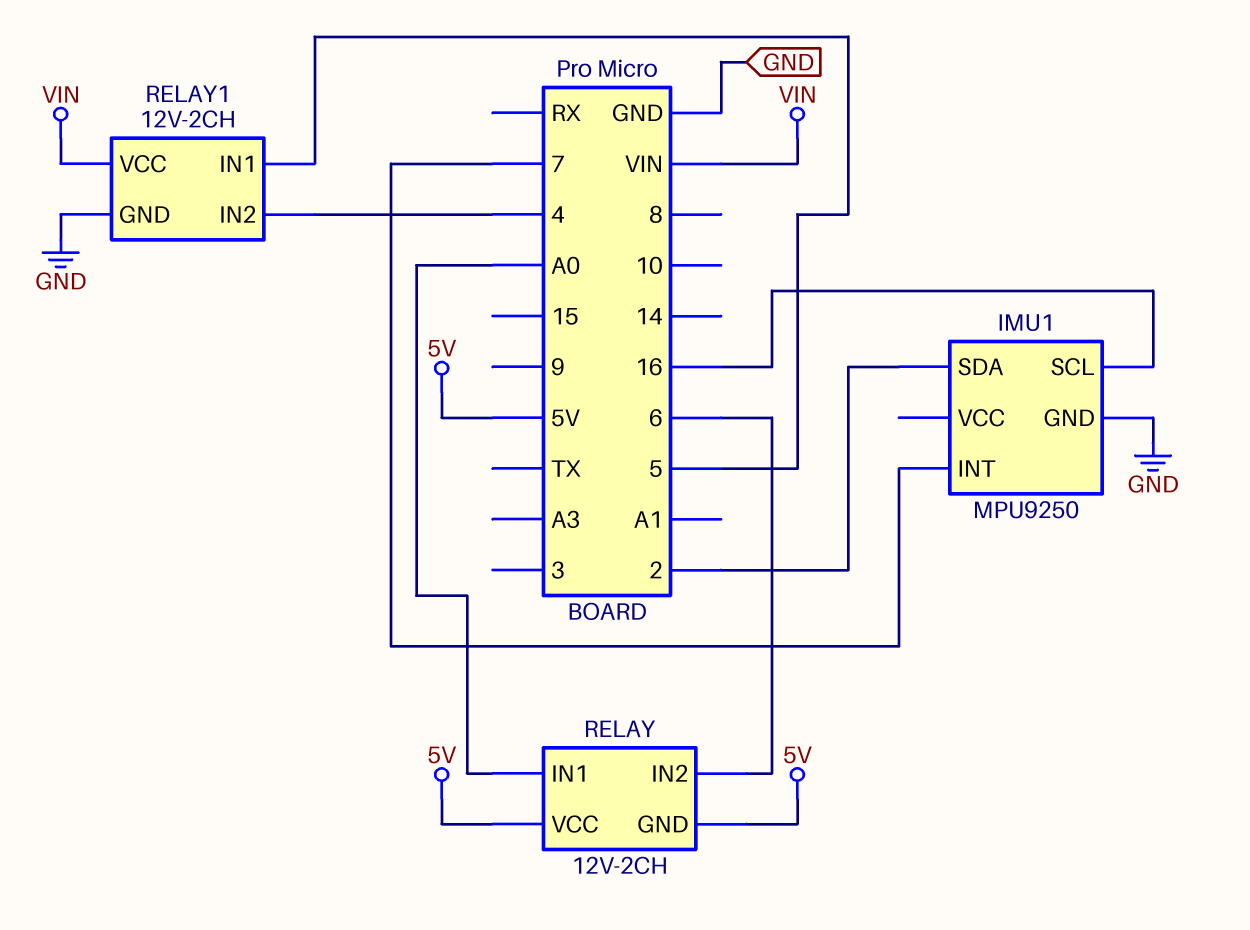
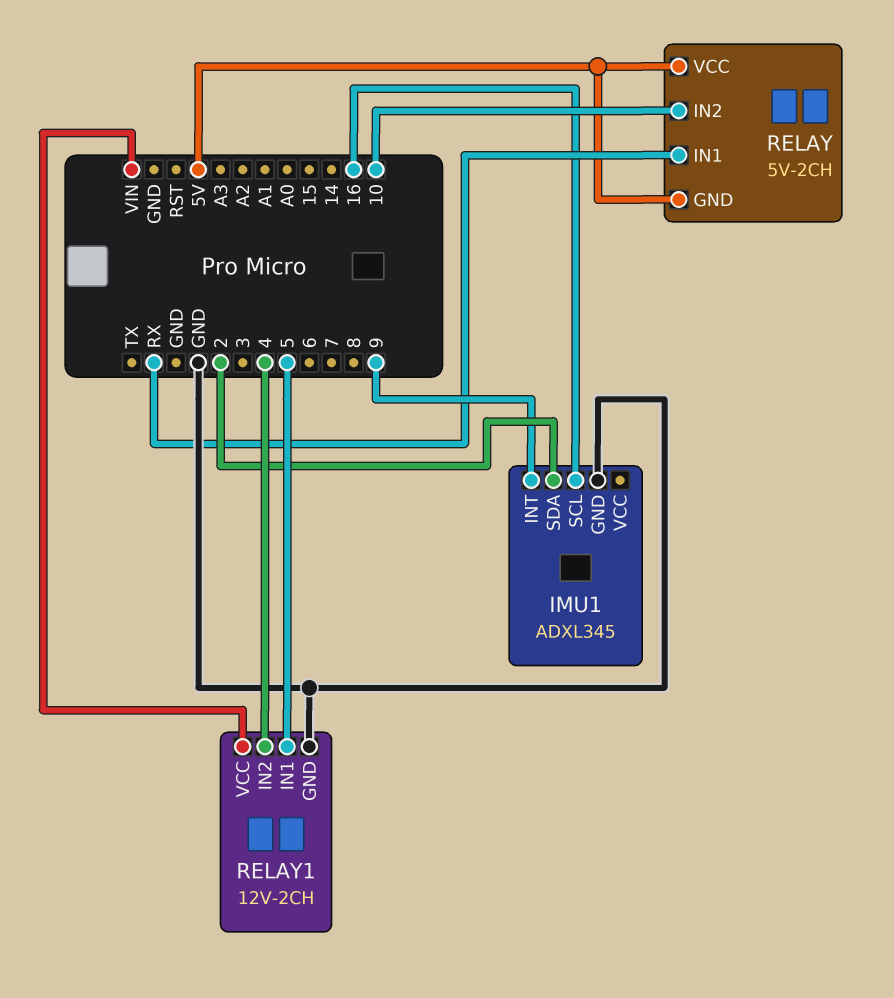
IMU1: MPU9250 -> ADXL345
IMU1 pin INT: 7 -> 9
RELAY: 12V-2CH -> 5V-2CH
RELAY pin IN1: A0 -> RX
RELAY pin IN2: 6 -> 10

